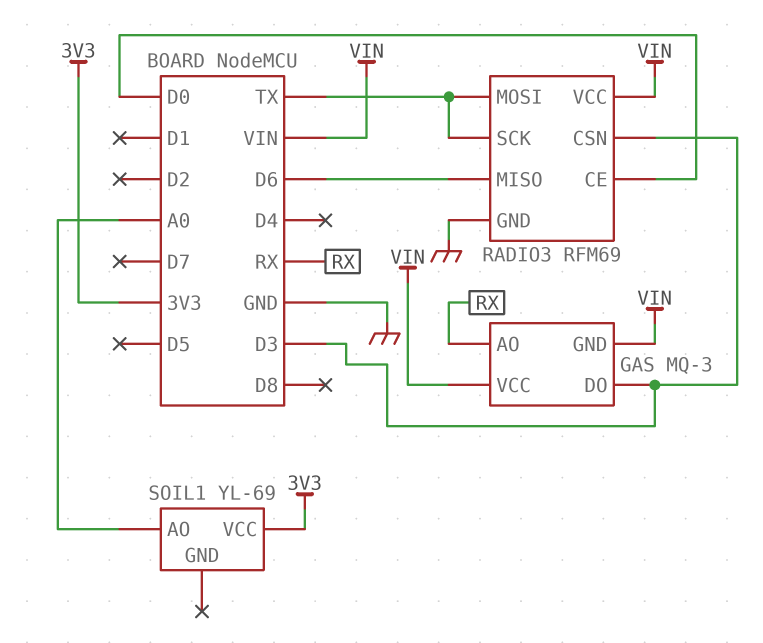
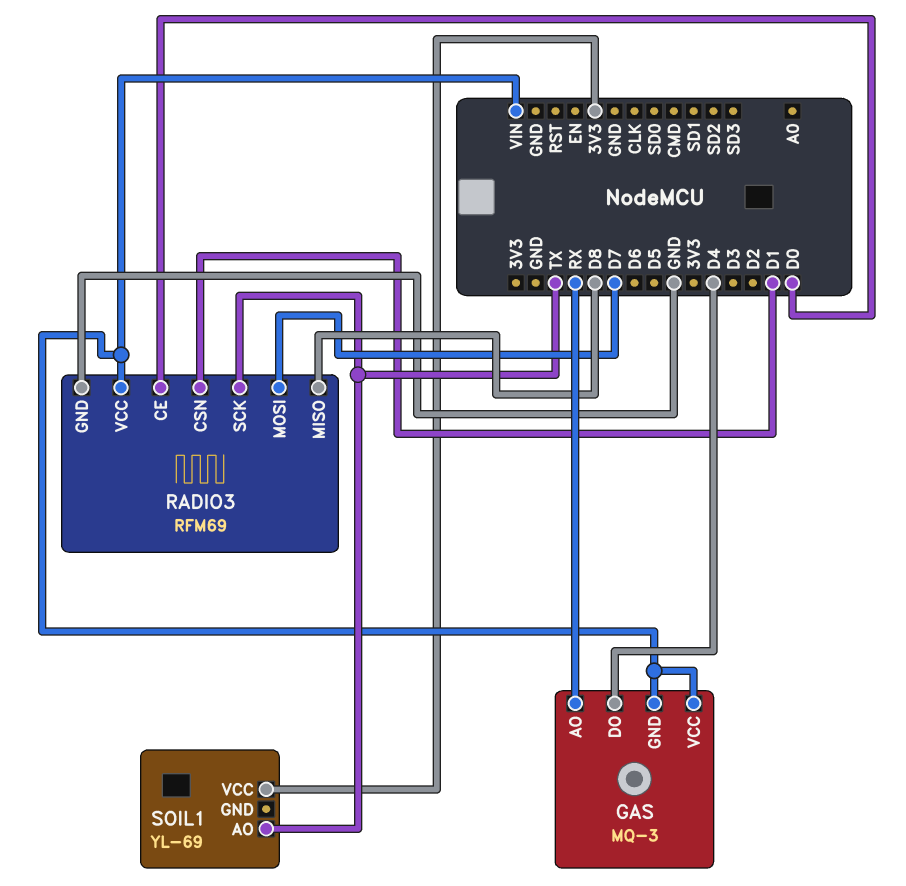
GAS pin DO: D3 -> D4
RADIO3 pin CSN: D3 -> D1
RADIO3 pin MISO: D6 -> D8
RADIO3 pin MOSI: TX -> D7
SOIL1 pin AO: A0 -> TX

